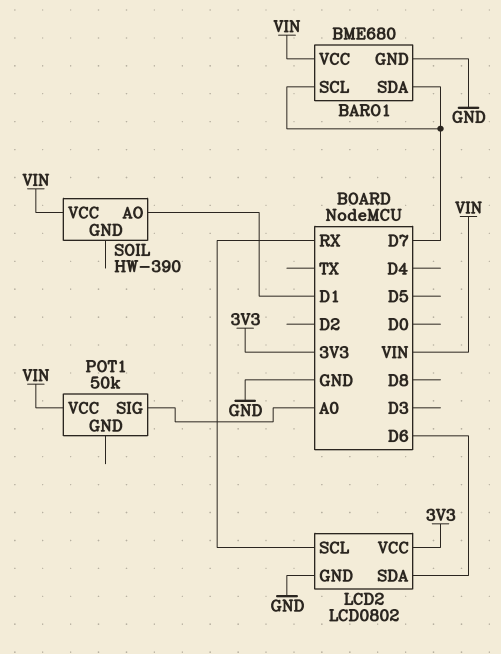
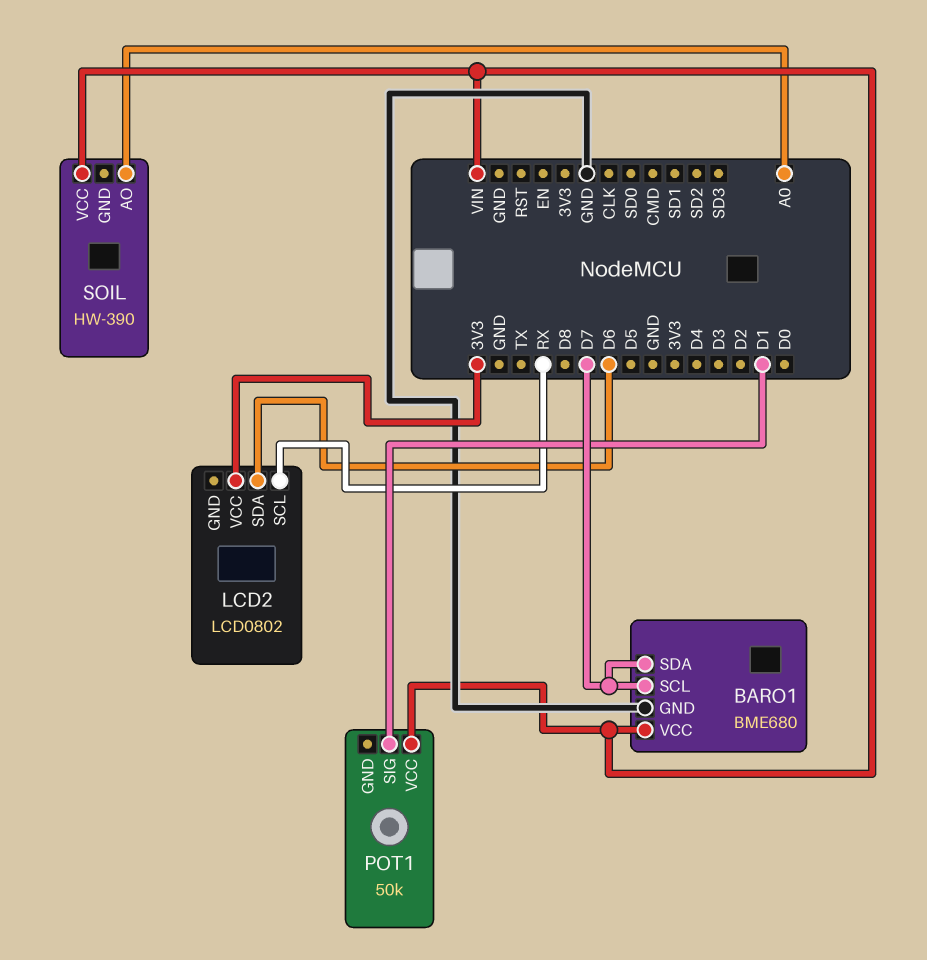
LCD2 pin GND: GND -> none
POT1 pin SIG: A0 -> D1
SOIL pin AO: D1 -> A0

